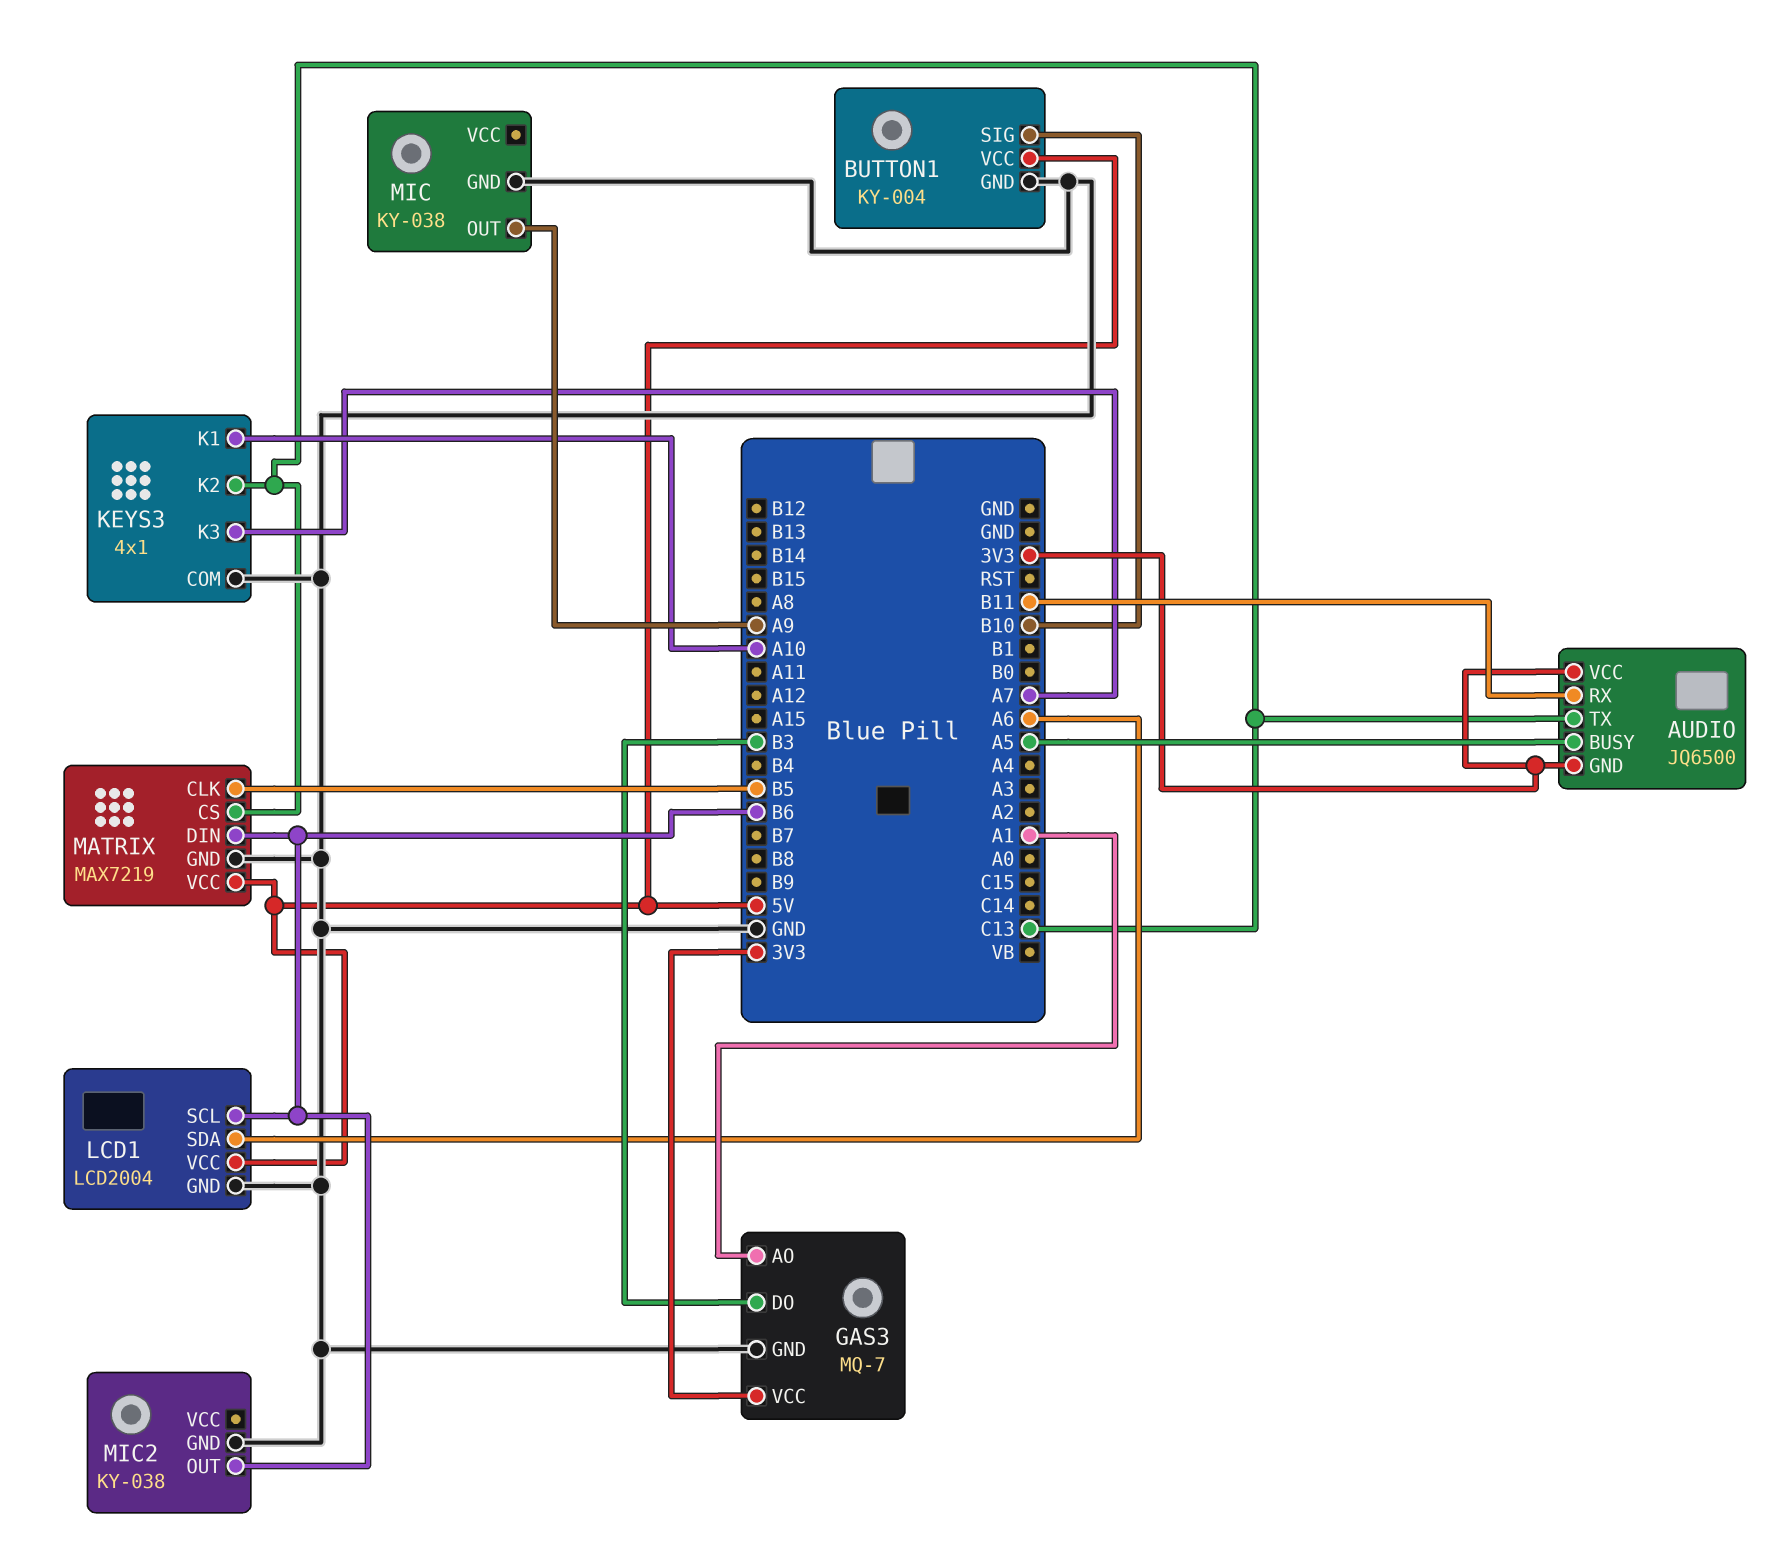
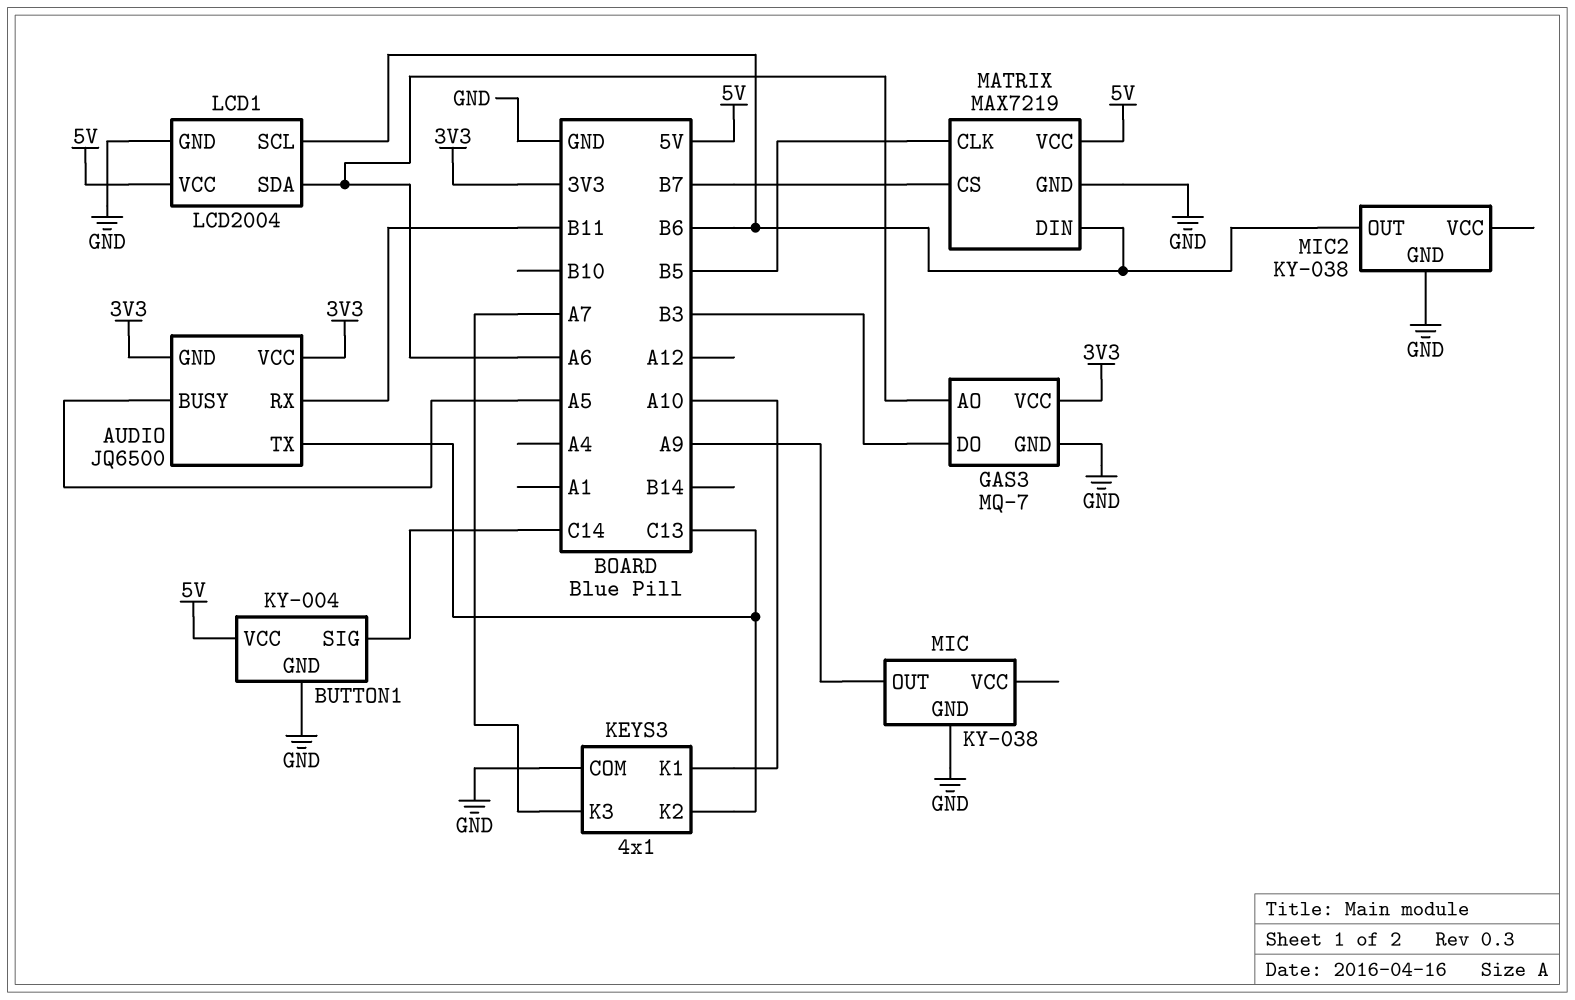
BUTTON1 pin SIG: B10 -> C14
GAS3 pin AO: A1 -> A6
MATRIX pin CS: C13 -> B7

